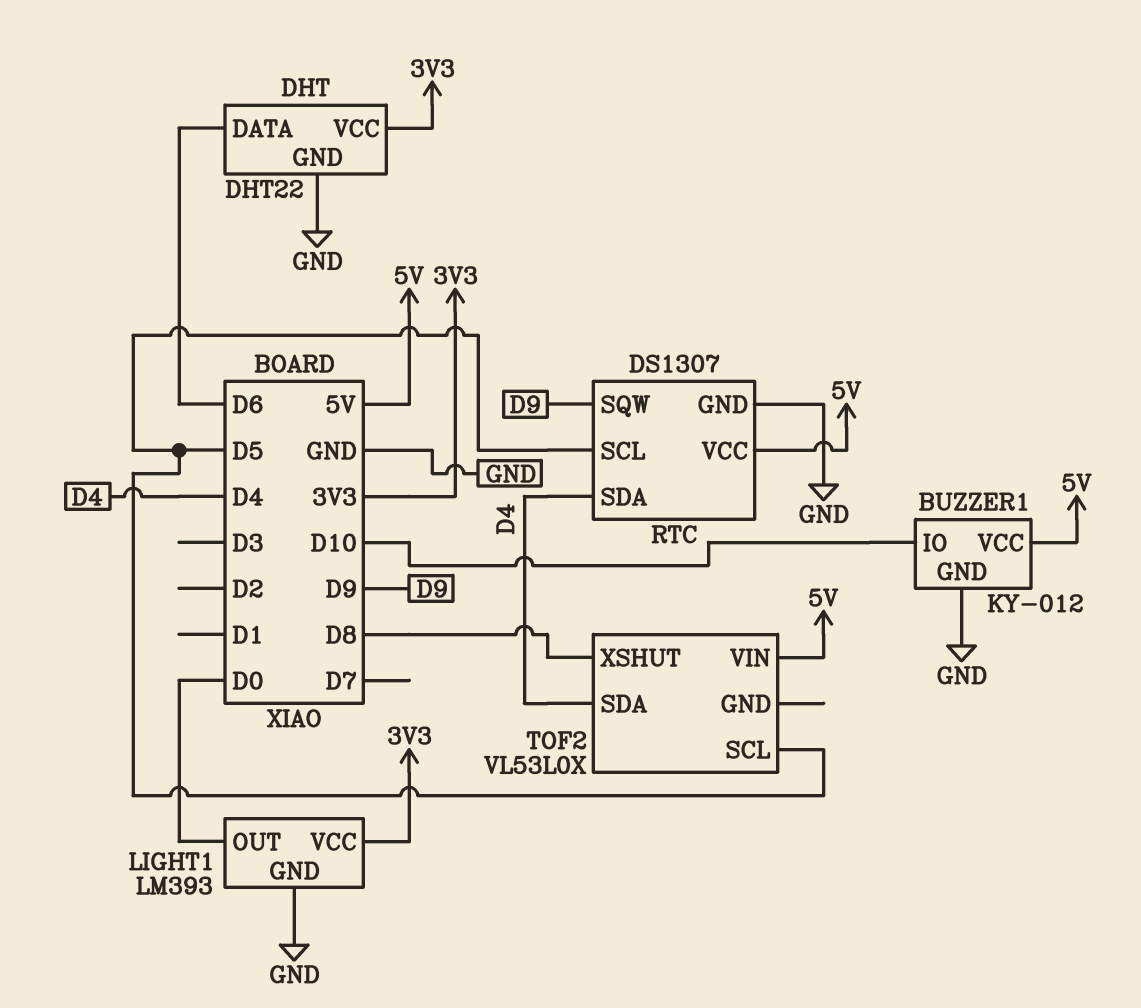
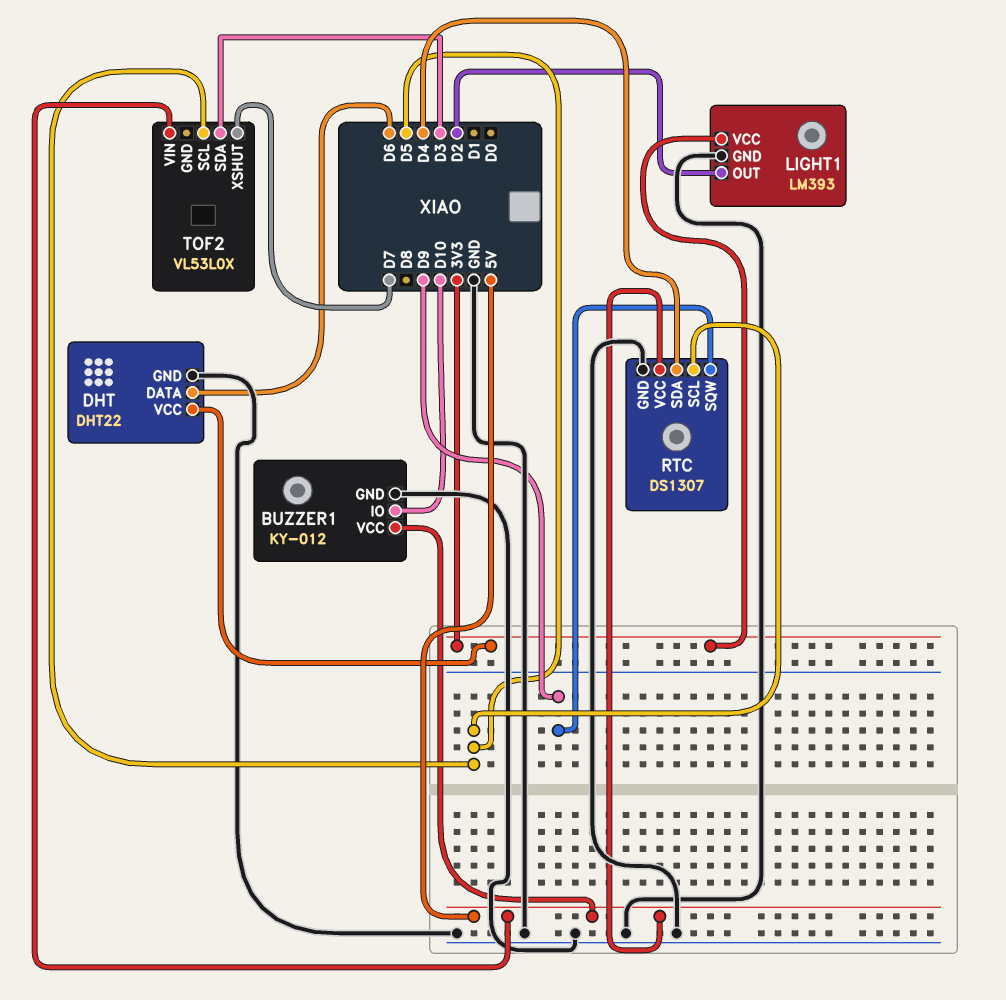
LIGHT1 pin OUT: D0 -> D2
TOF2 pin SDA: D4 -> D3
TOF2 pin XSHUT: D8 -> D7

